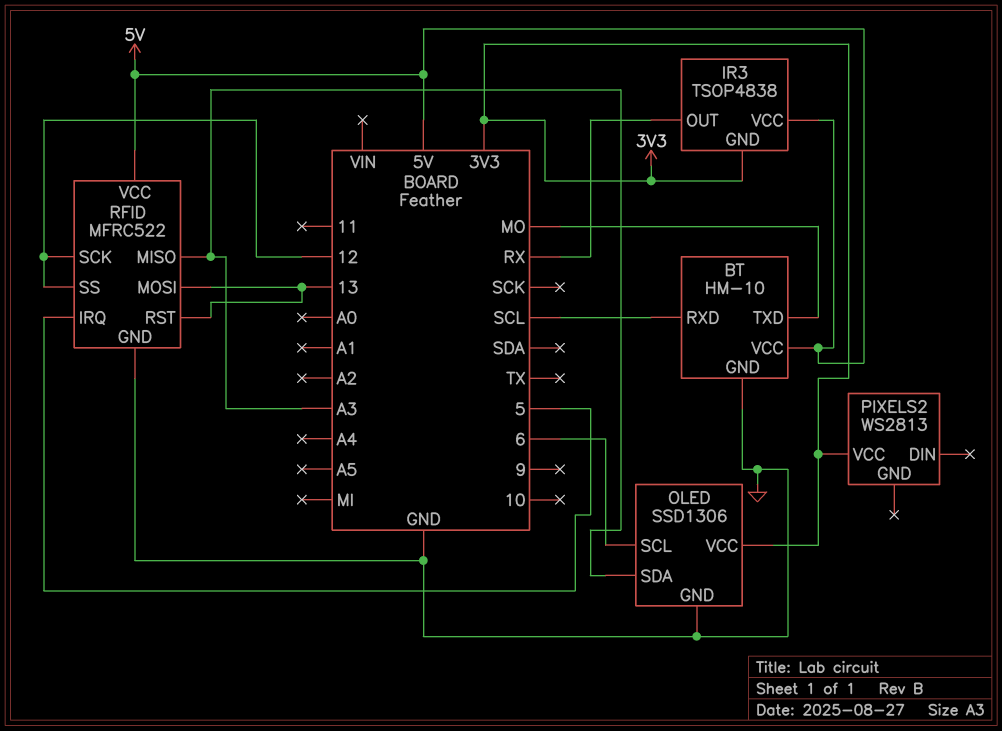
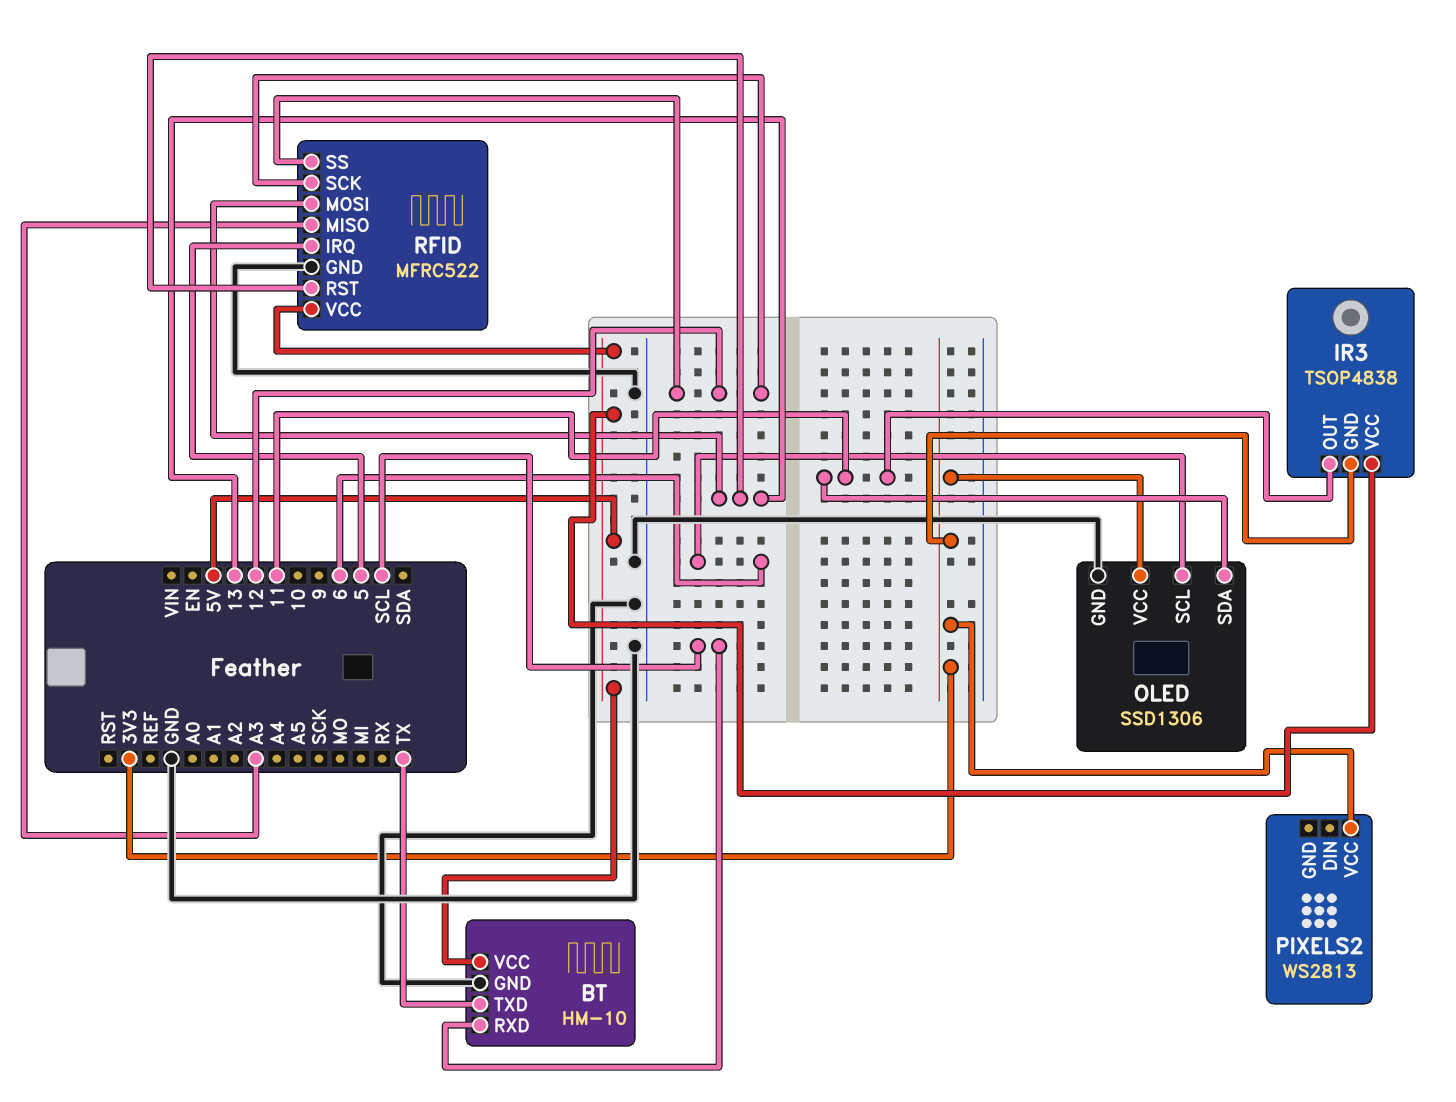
BT pin TXD: MO -> TX
IR3 pin OUT: RX -> 11
OLED pin SDA: A3 -> 11

